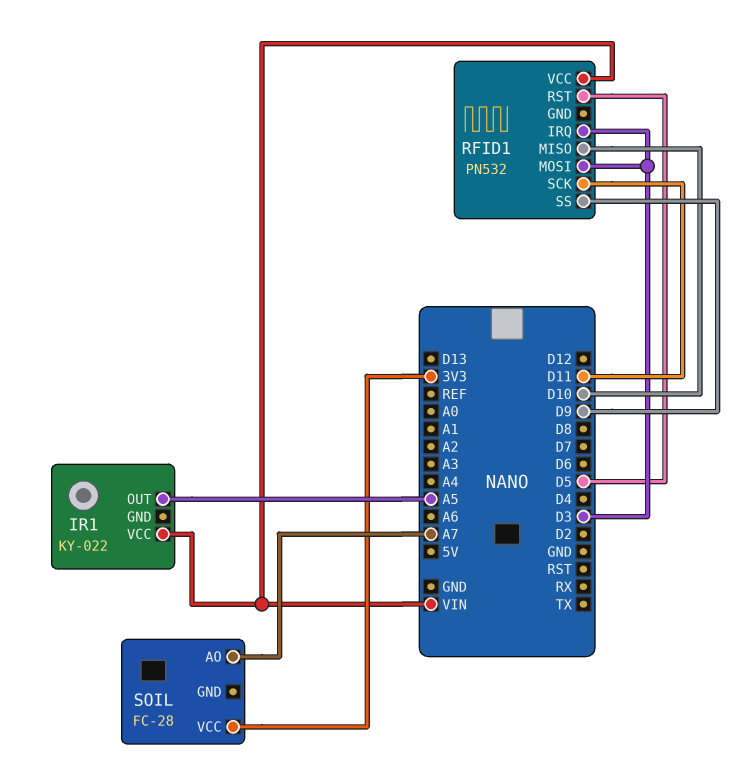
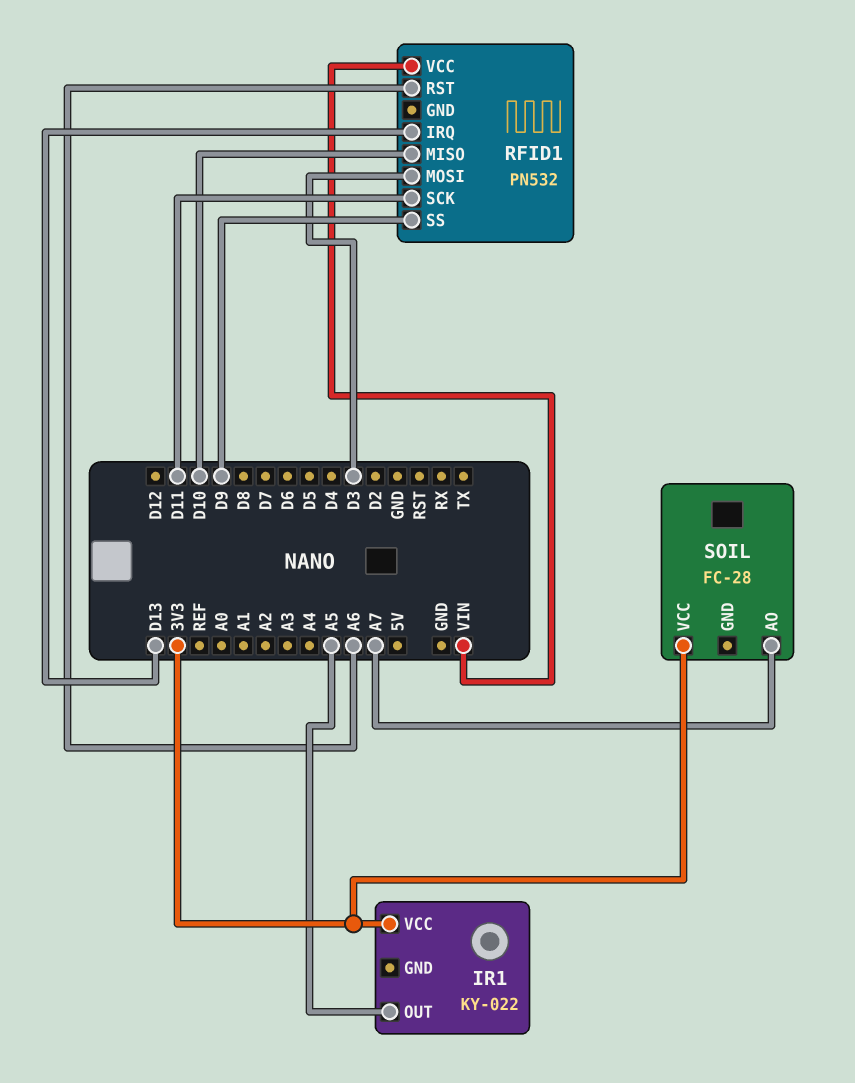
IR1 pin VCC: VIN -> 3V3
RFID1 pin IRQ: D3 -> D13
RFID1 pin RST: D5 -> A6

